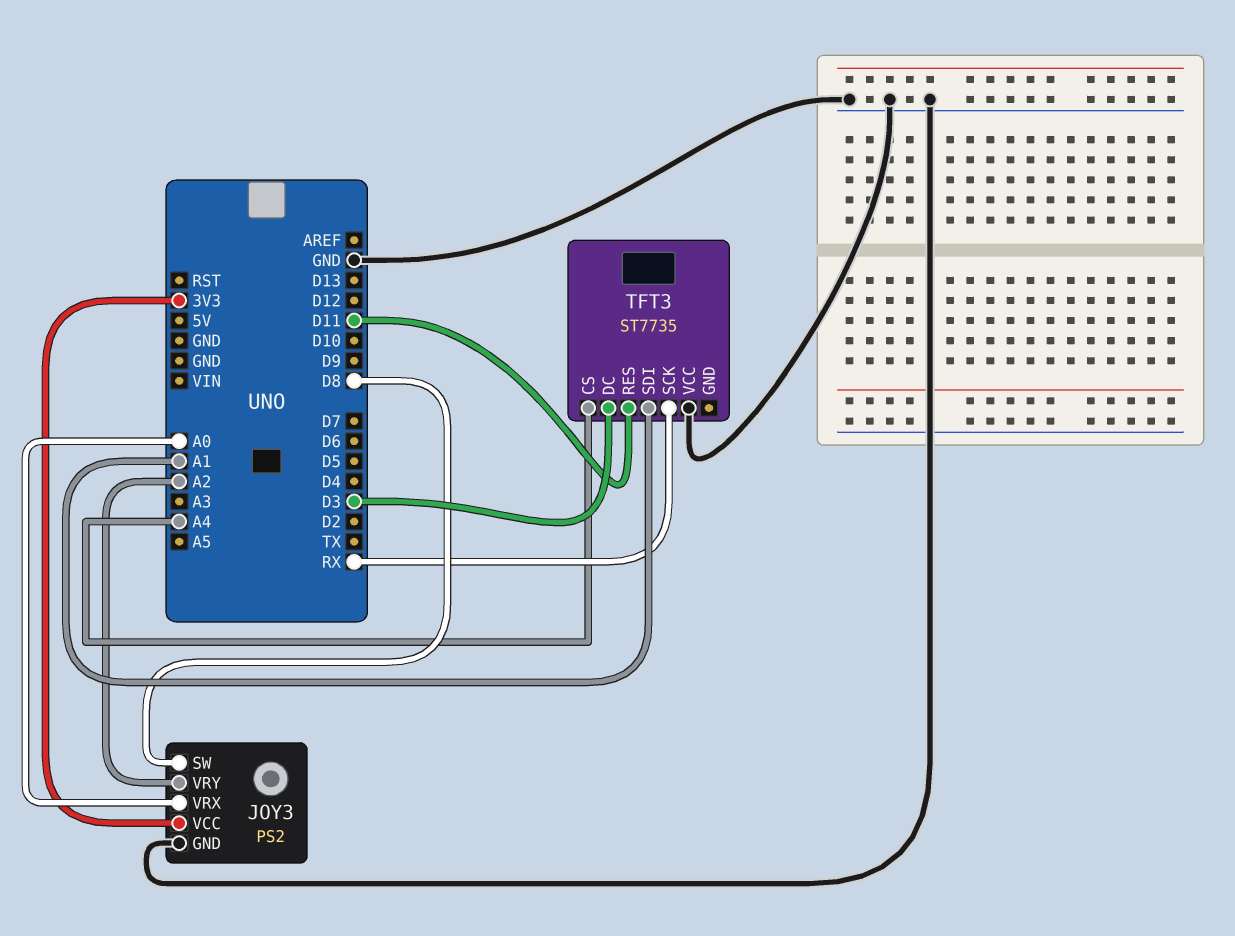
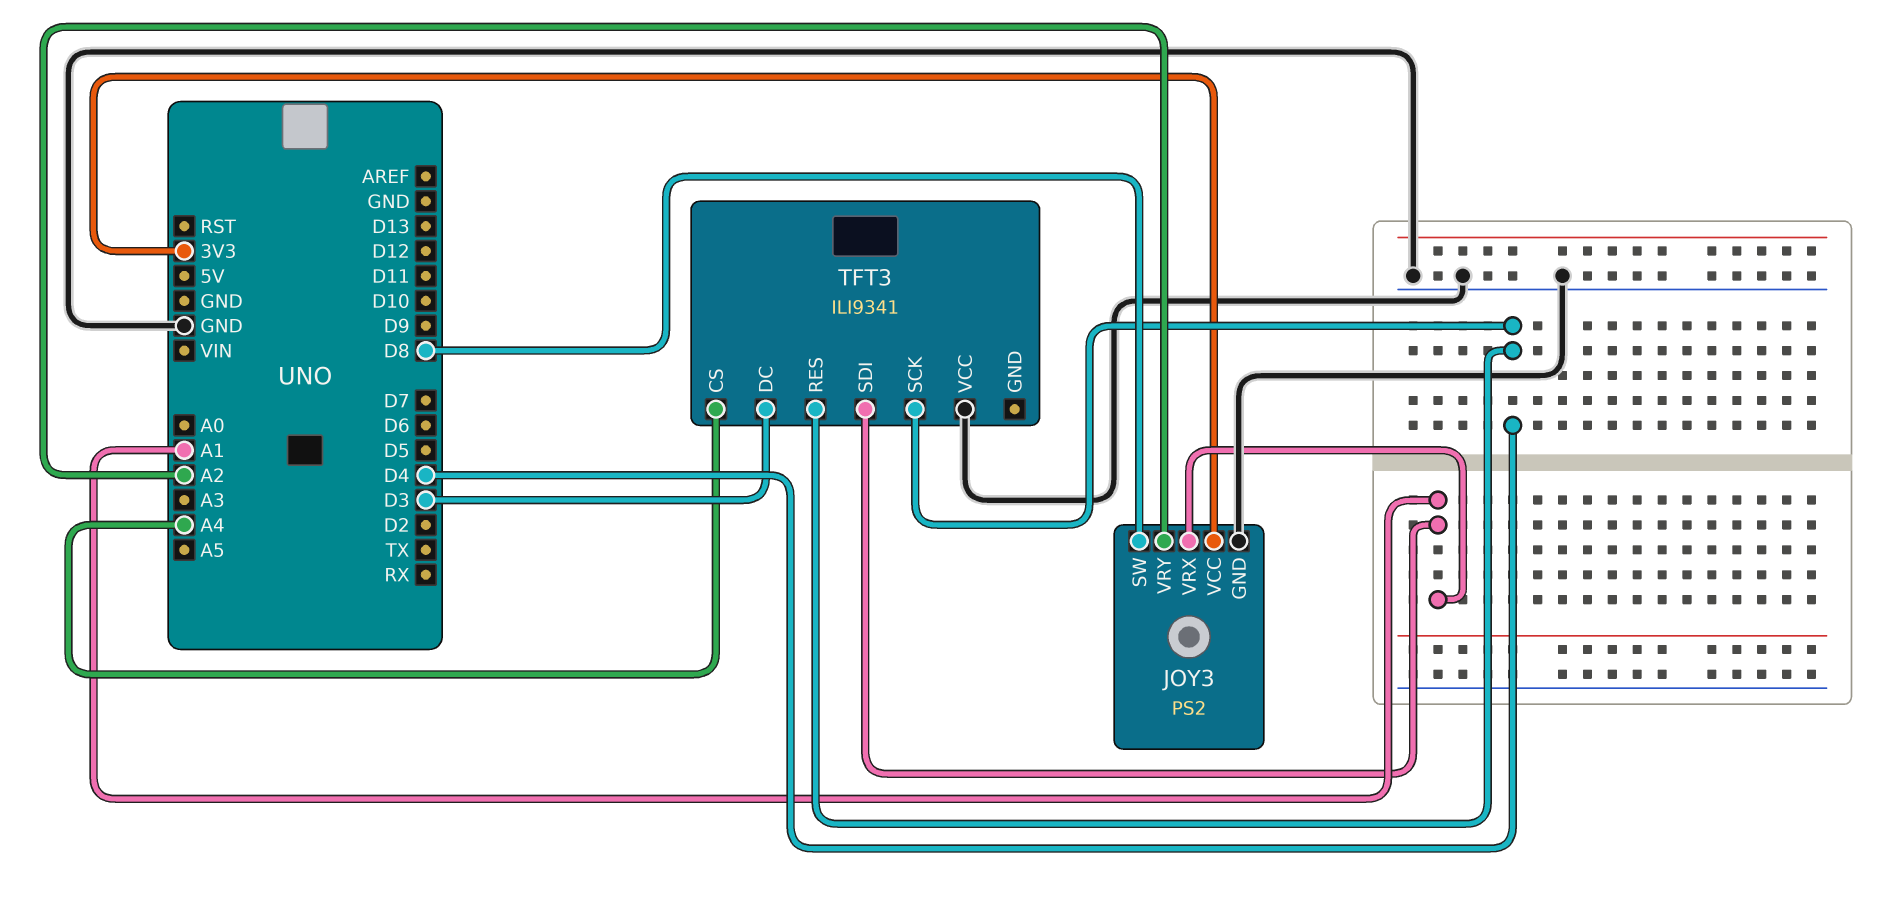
JOY3 pin VRX: A0 -> A1
TFT3: ST7735 -> ILI9341
TFT3 pin RES: D11 -> D4
TFT3 pin SCK: RX -> D4

